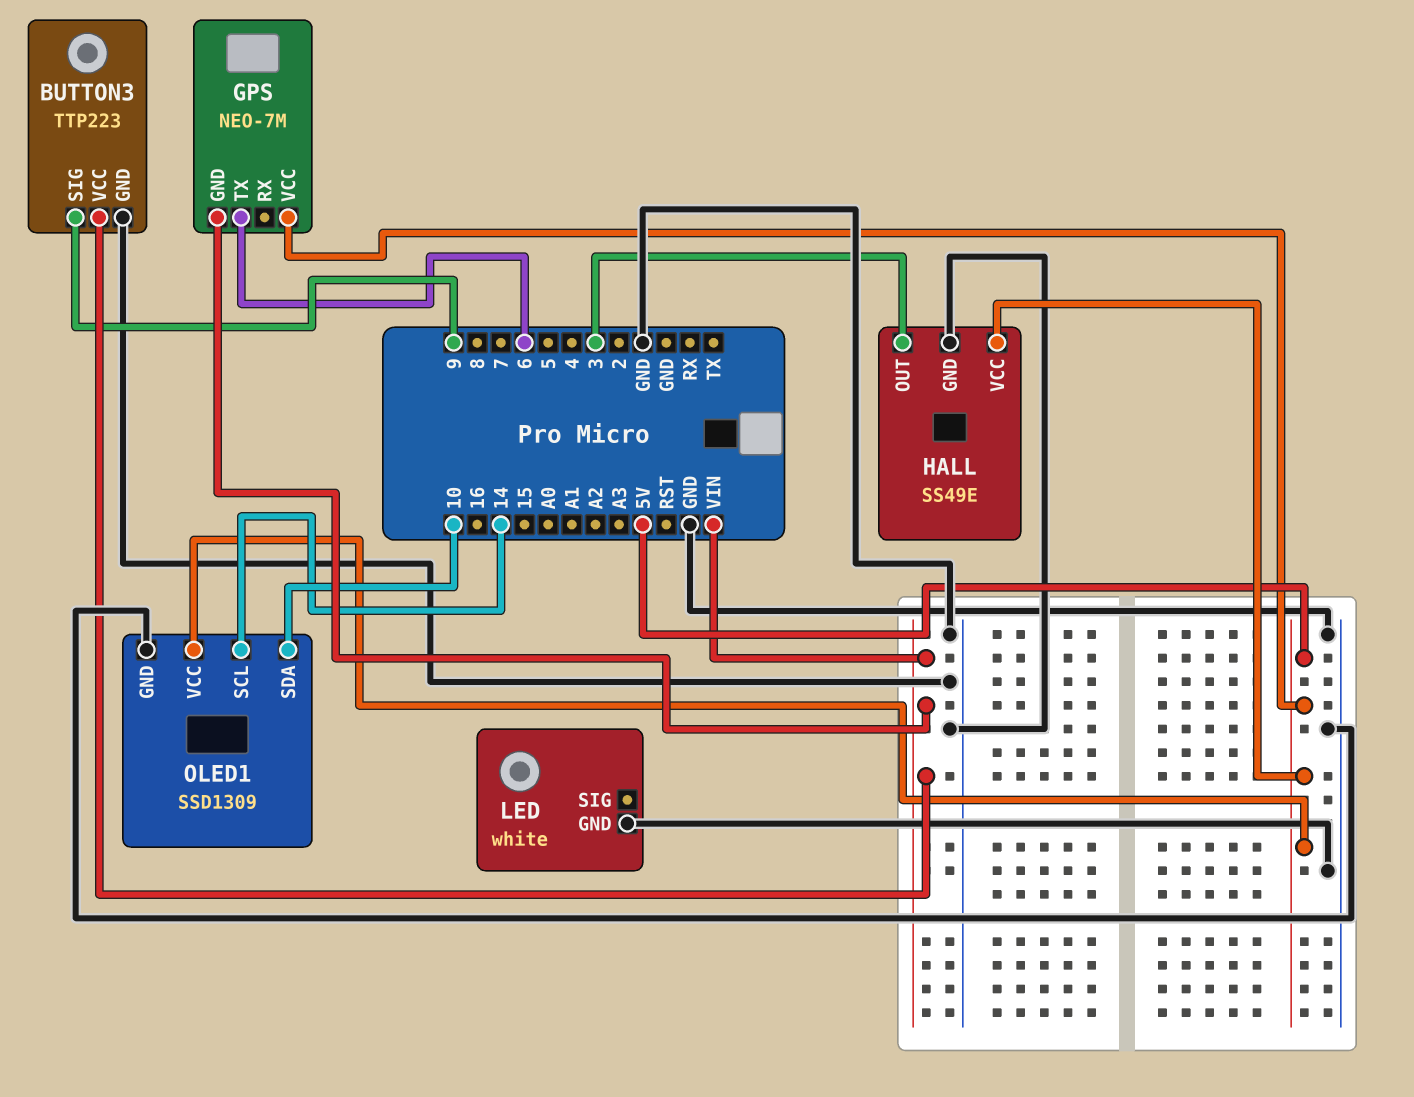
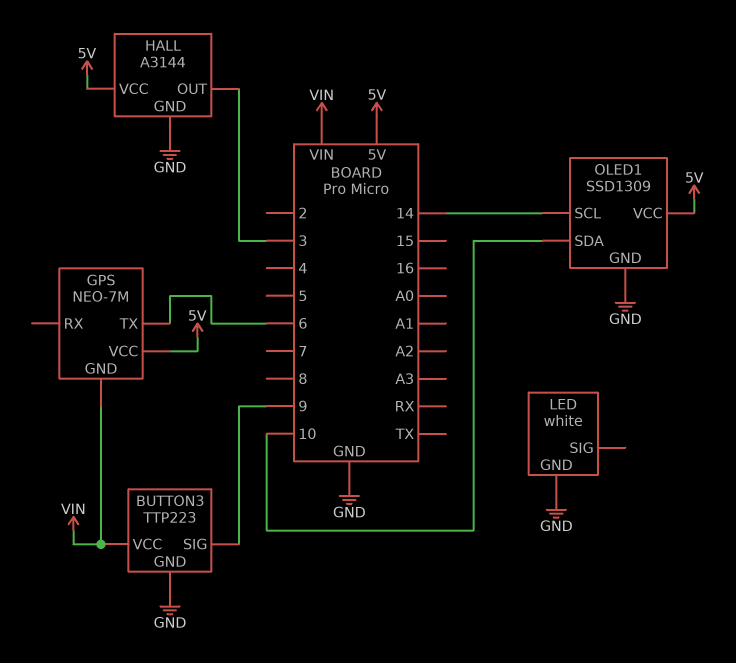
HALL: SS49E -> A3144

